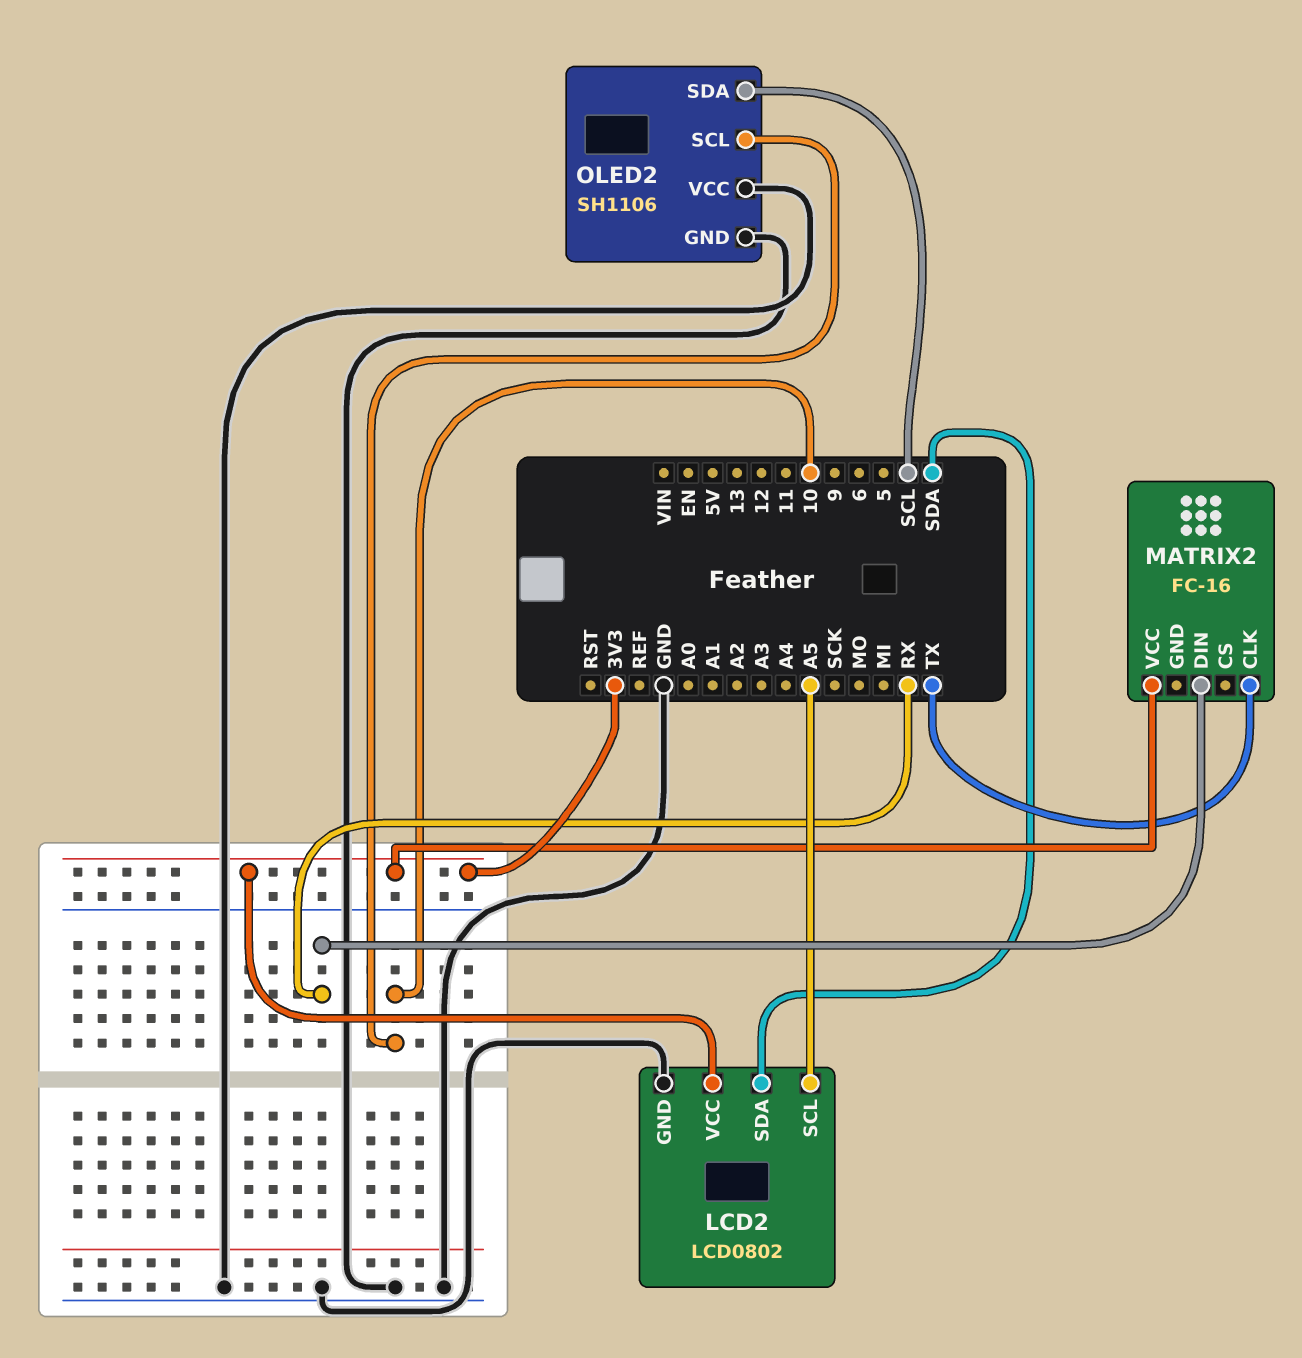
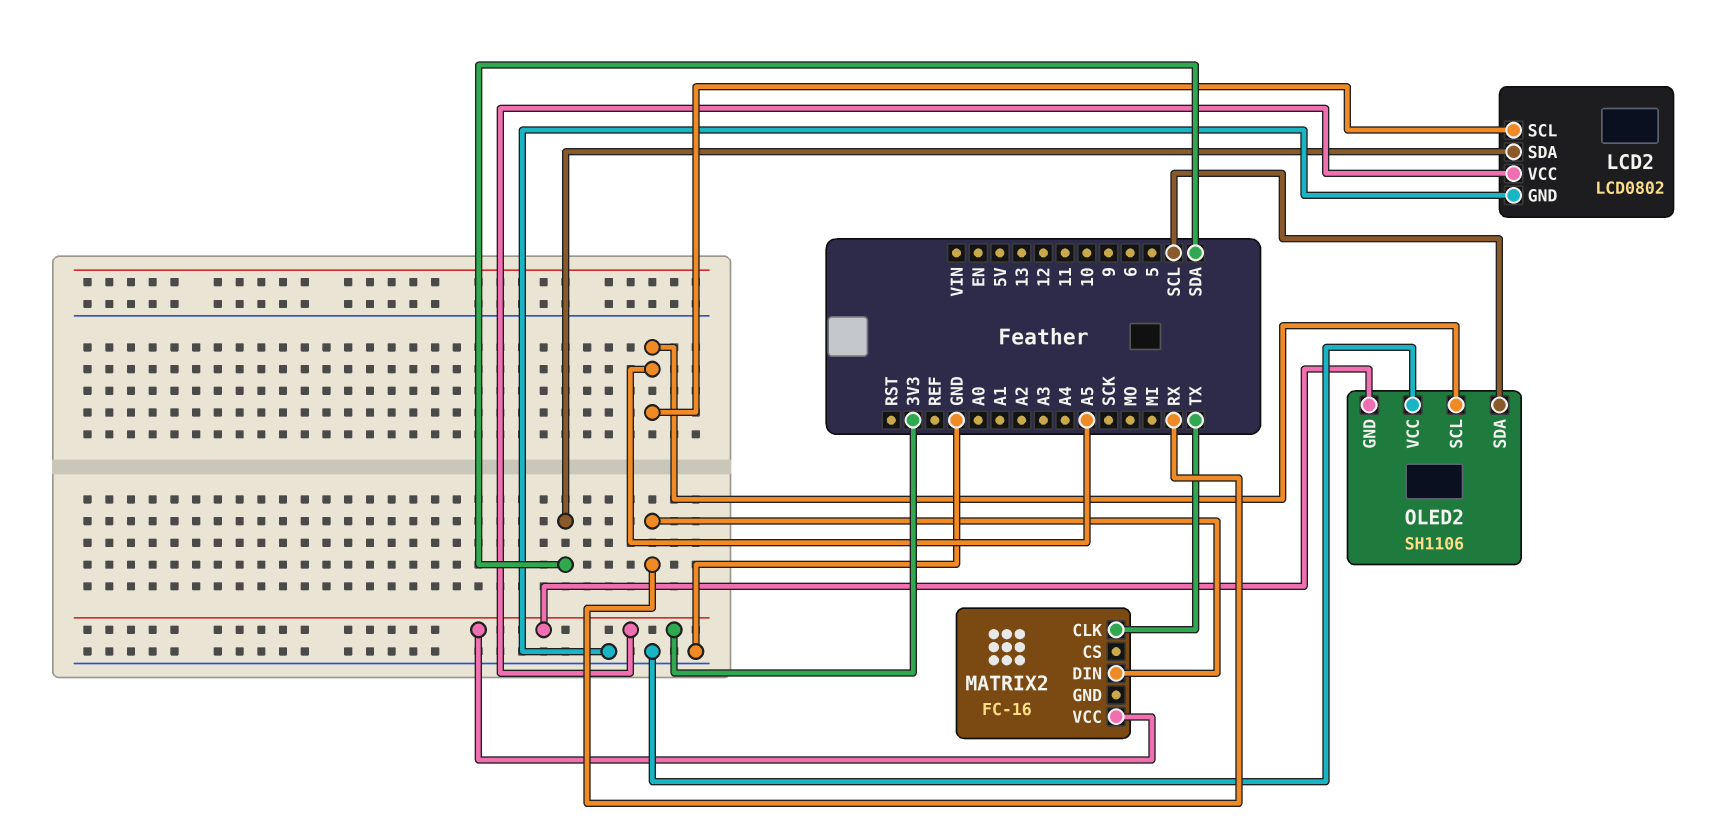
OLED2 pin GND: GND -> 3V3
OLED2 pin SCL: 10 -> A5

